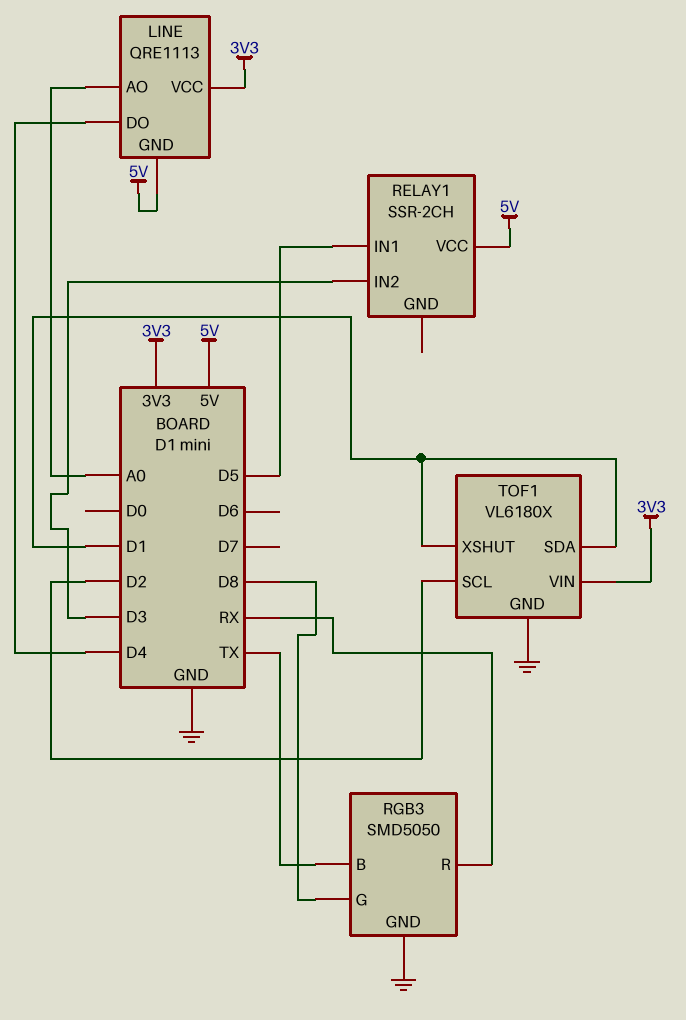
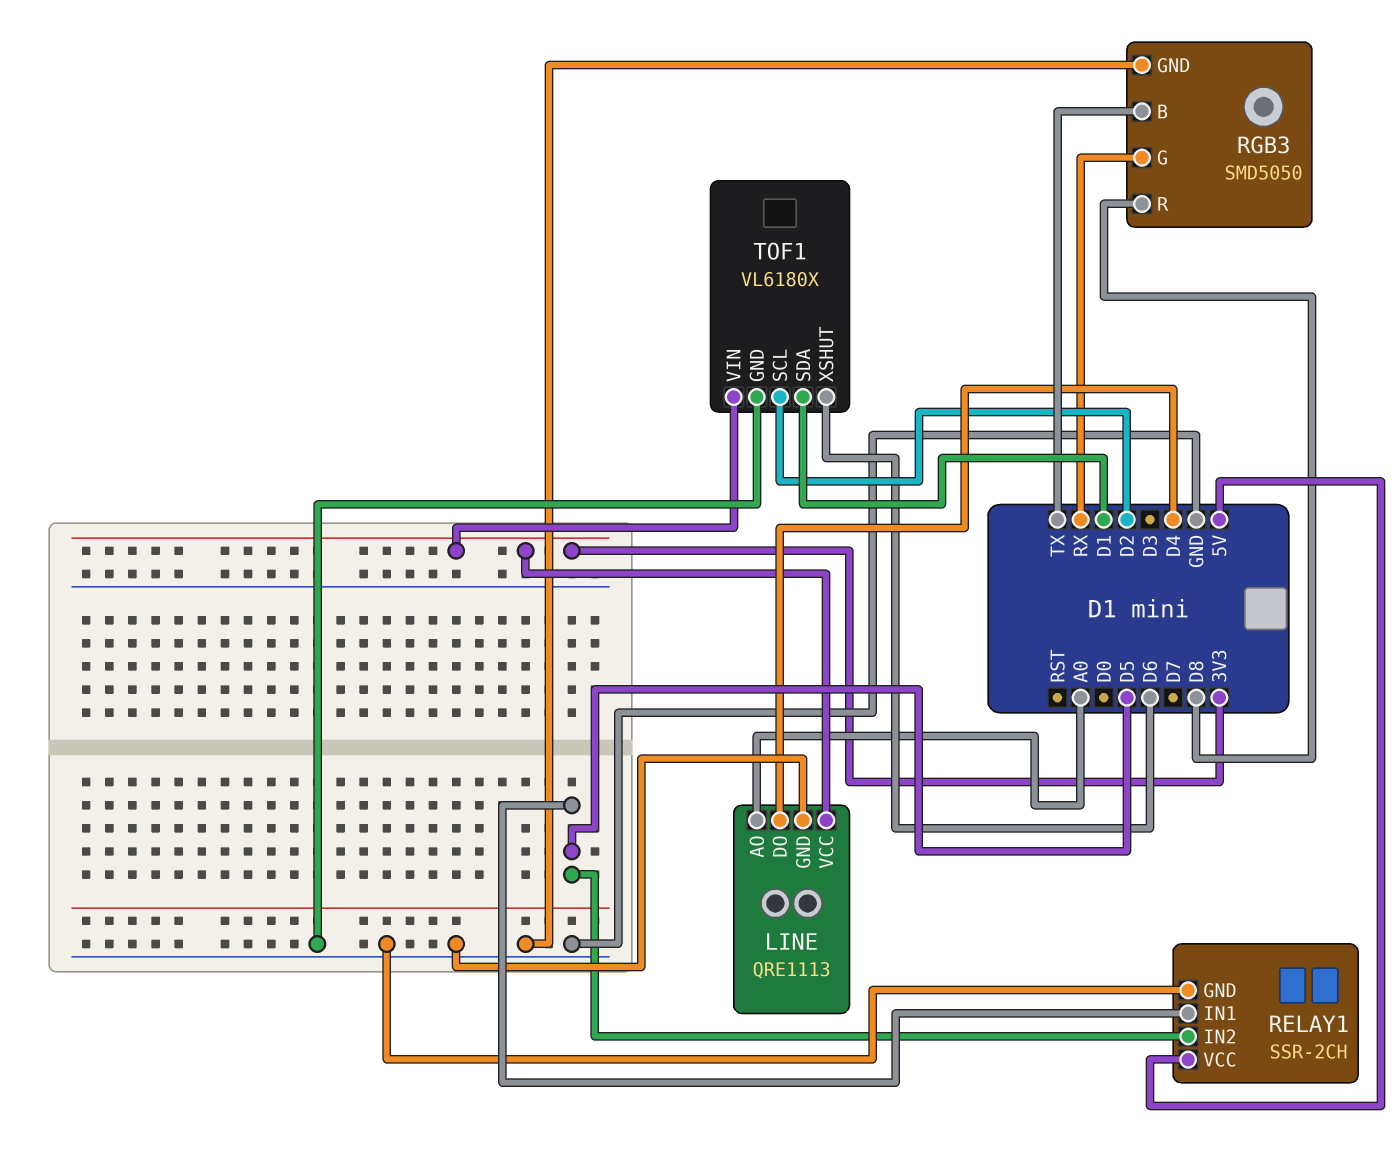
LINE pin GND: 5V -> GND
RELAY1 pin GND: none -> GND
RELAY1 pin IN2: D3 -> D5
RGB3 pin G: D8 -> RX
RGB3 pin R: RX -> D8
TOF1 pin XSHUT: D1 -> D6

